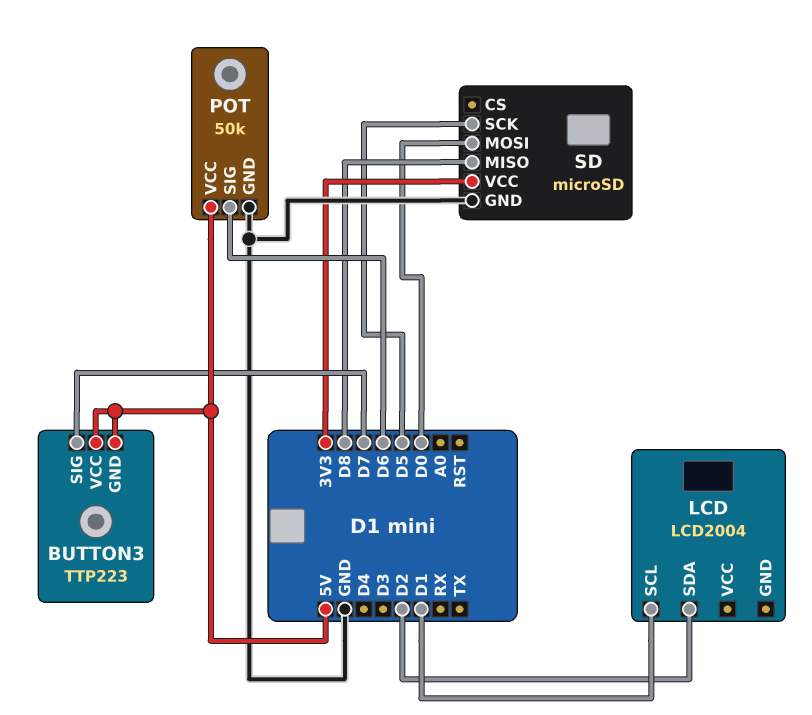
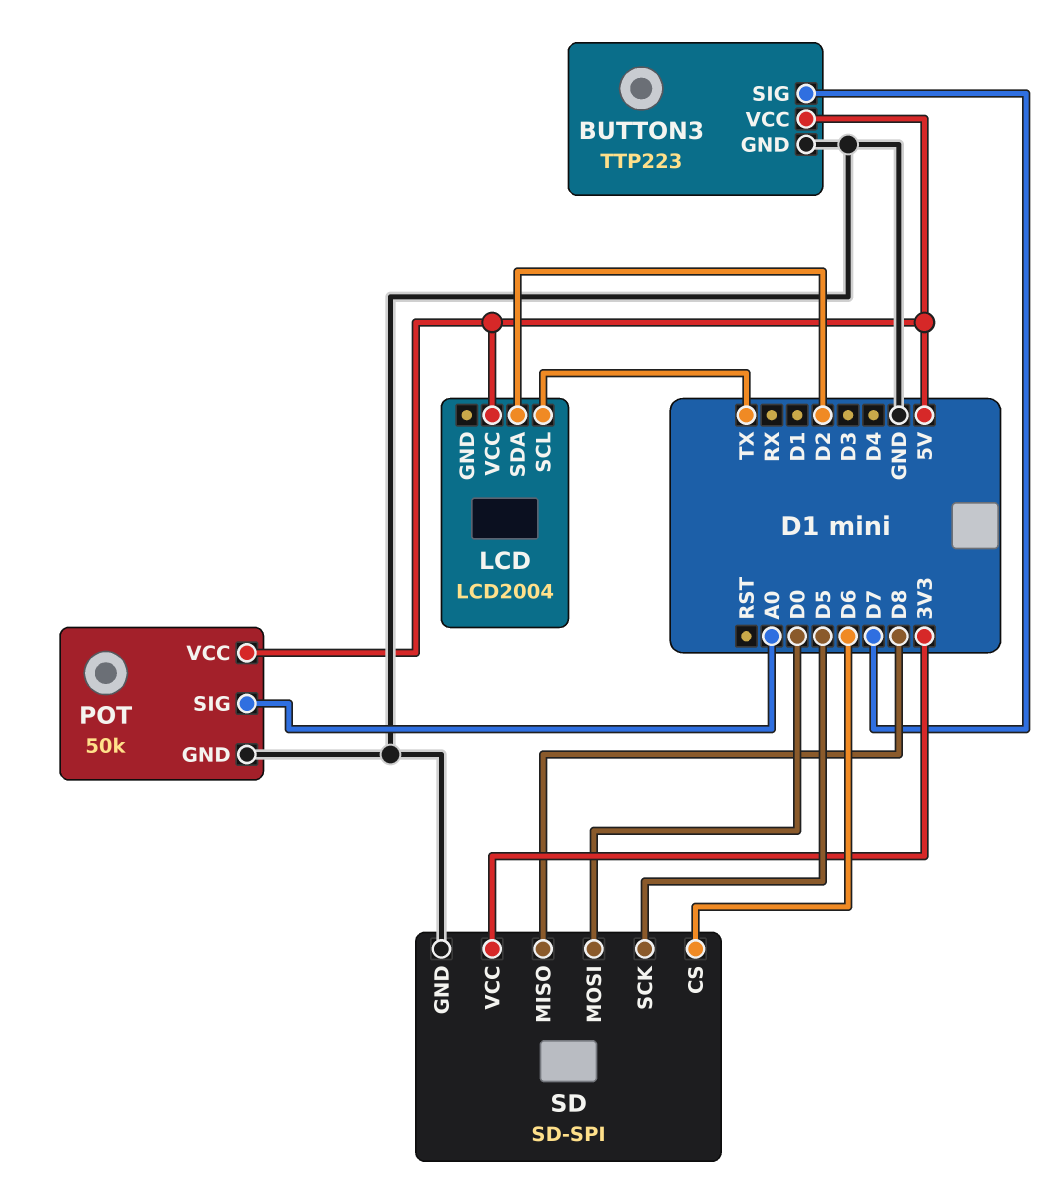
BUTTON3 pin GND: 5V -> GND
LCD pin SCL: D1 -> TX
LCD pin VCC: none -> 5V
POT pin SIG: D6 -> A0
SD: microSD -> SD-SPI
SD pin CS: none -> D6

